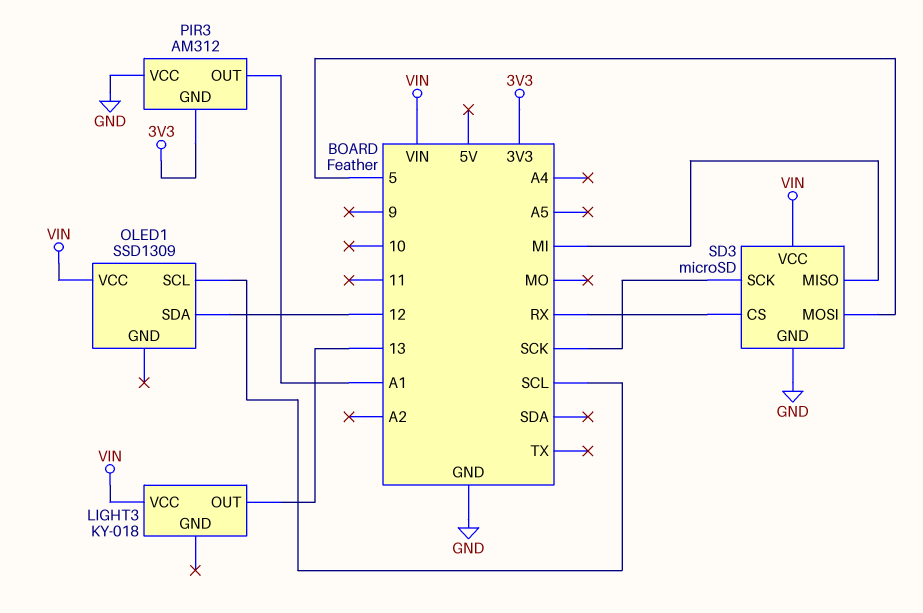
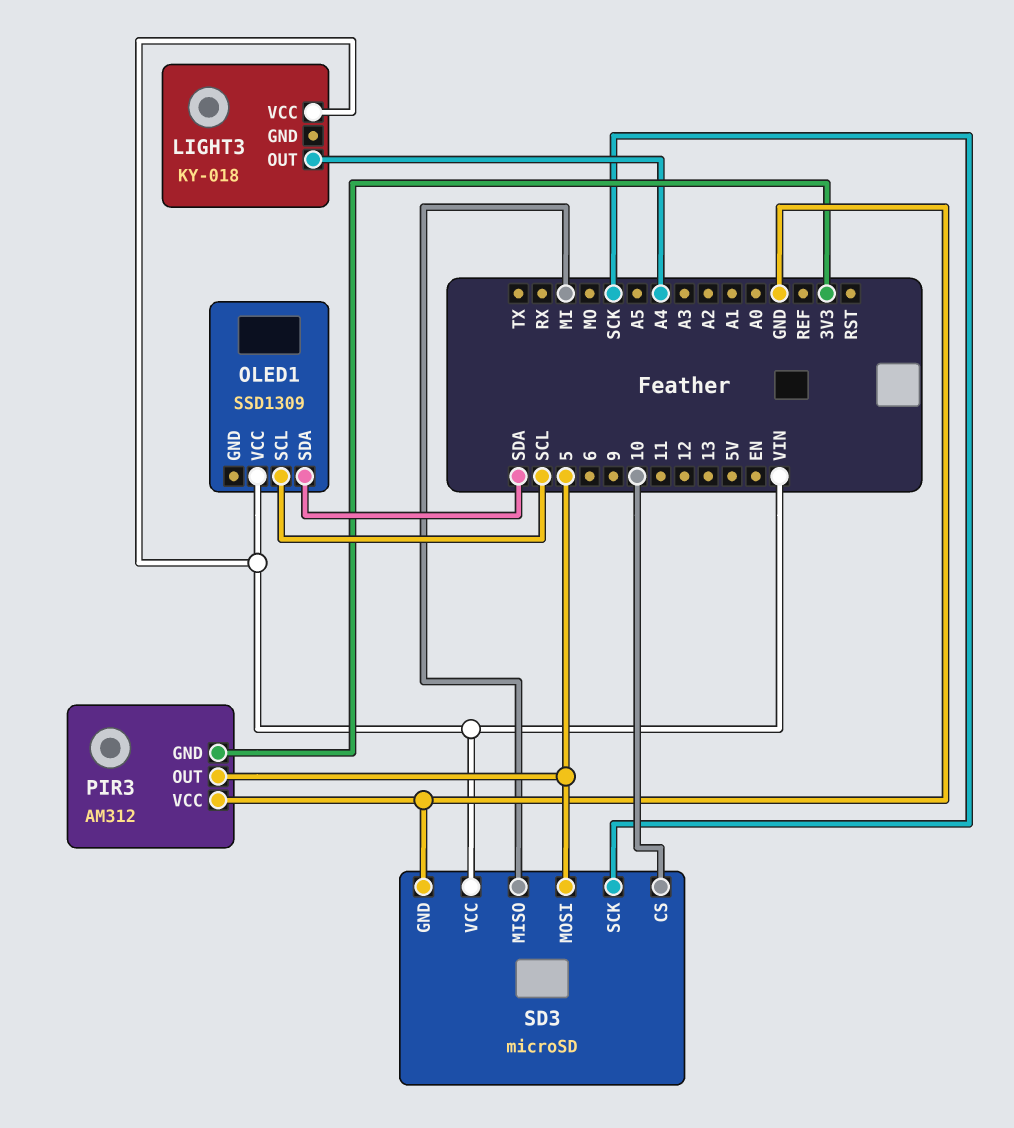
LIGHT3 pin OUT: 13 -> A4
OLED1 pin SDA: 12 -> SDA
PIR3 pin OUT: A1 -> 5
SD3 pin CS: RX -> 10

